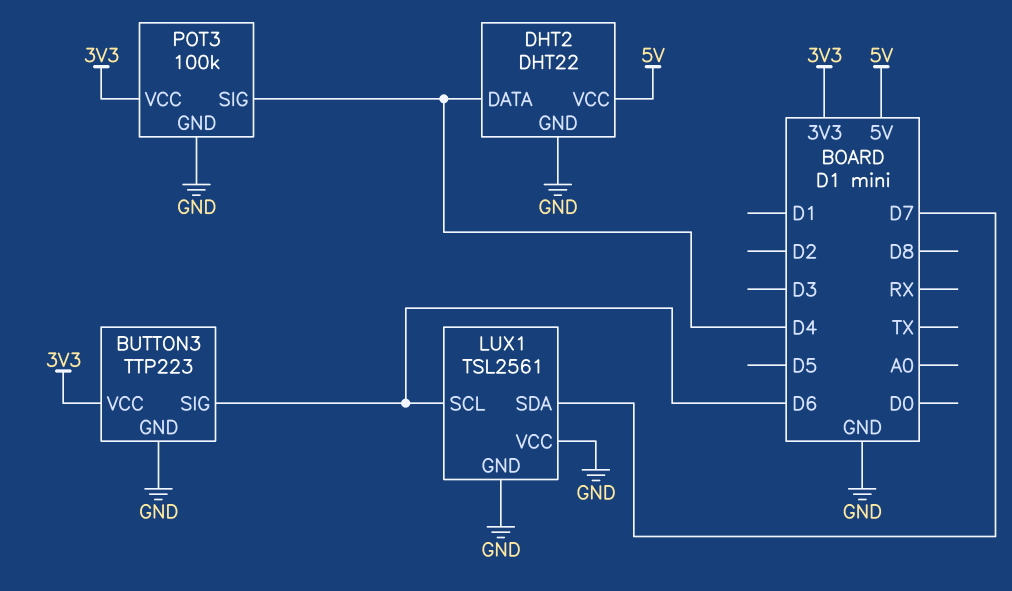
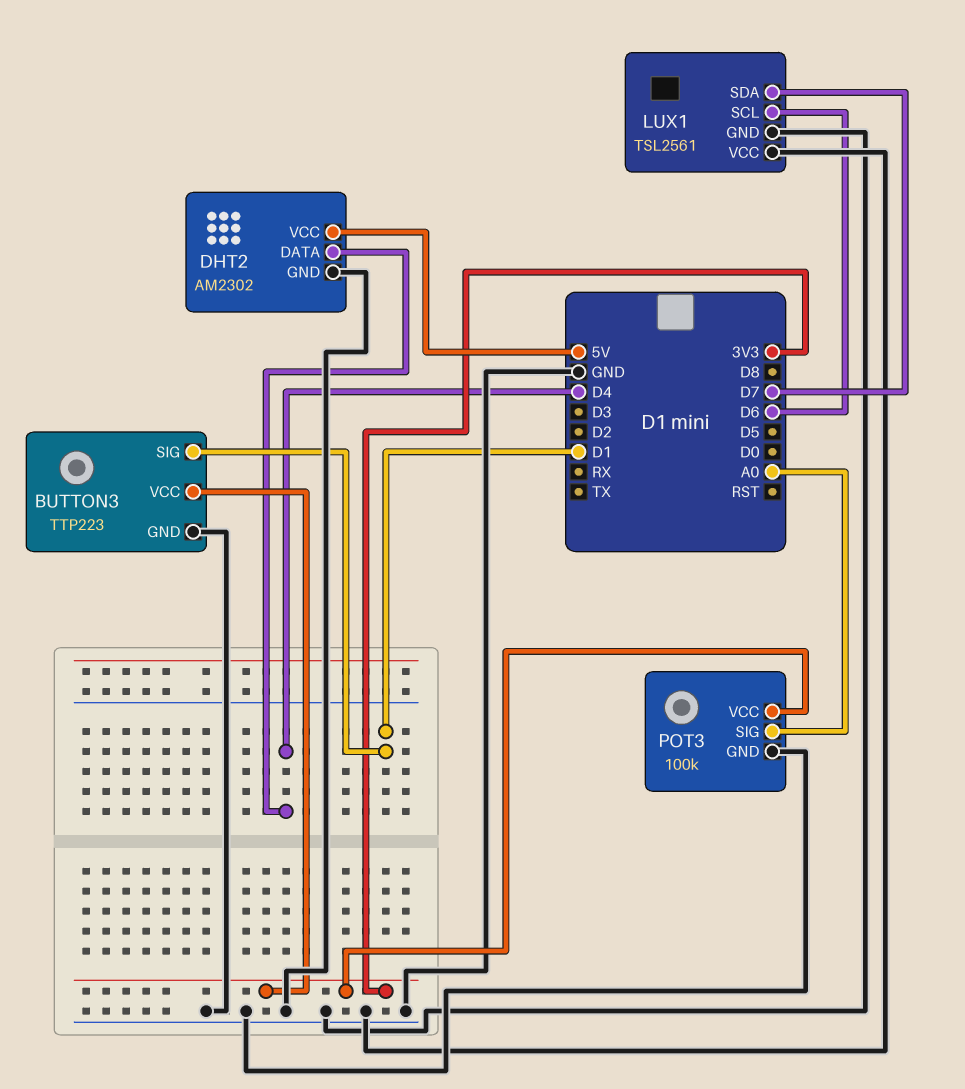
BUTTON3 pin SIG: D6 -> D1
DHT2: DHT22 -> AM2302
POT3 pin SIG: D4 -> A0

